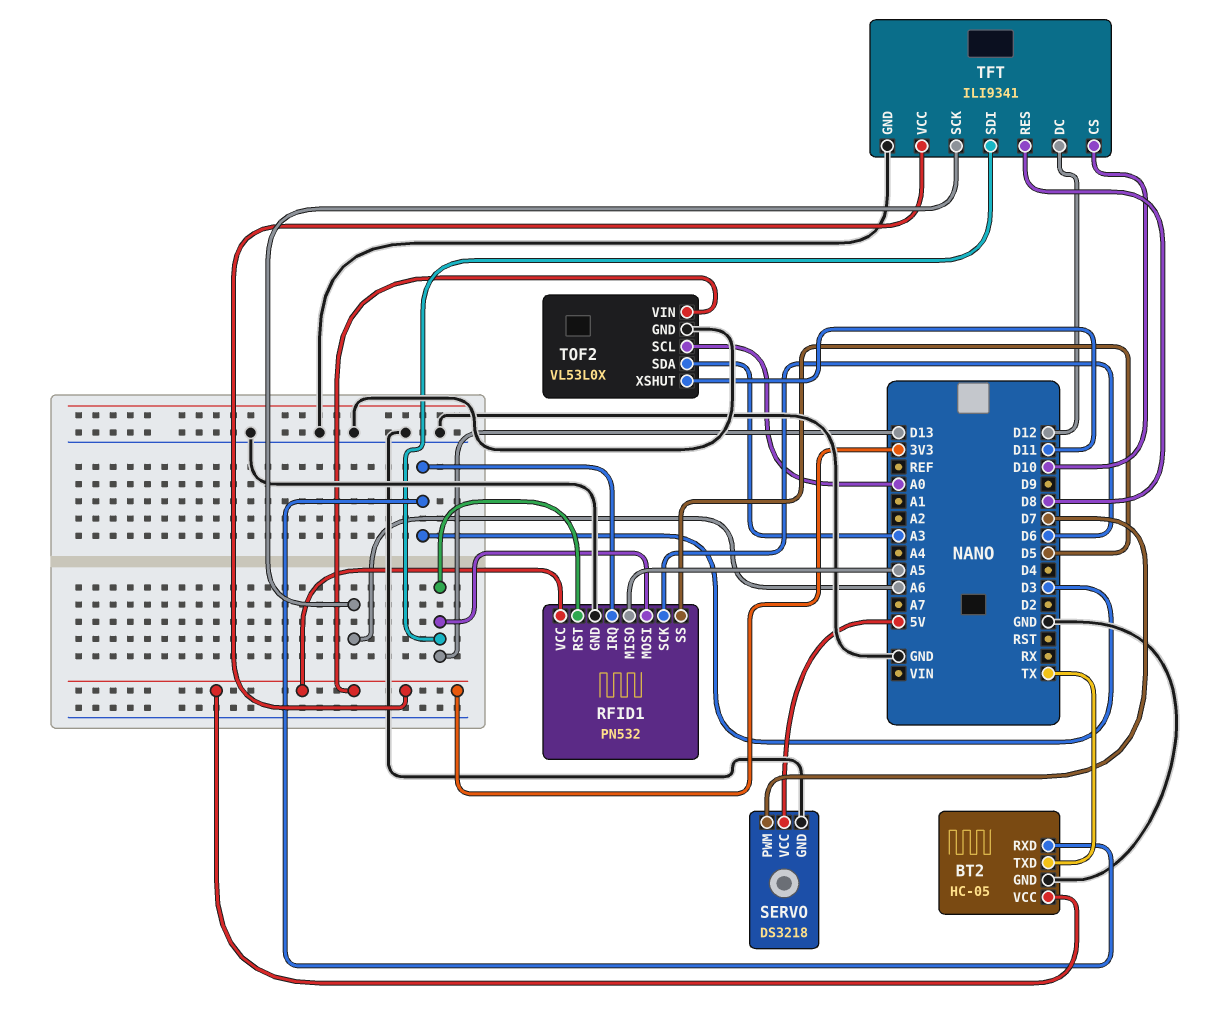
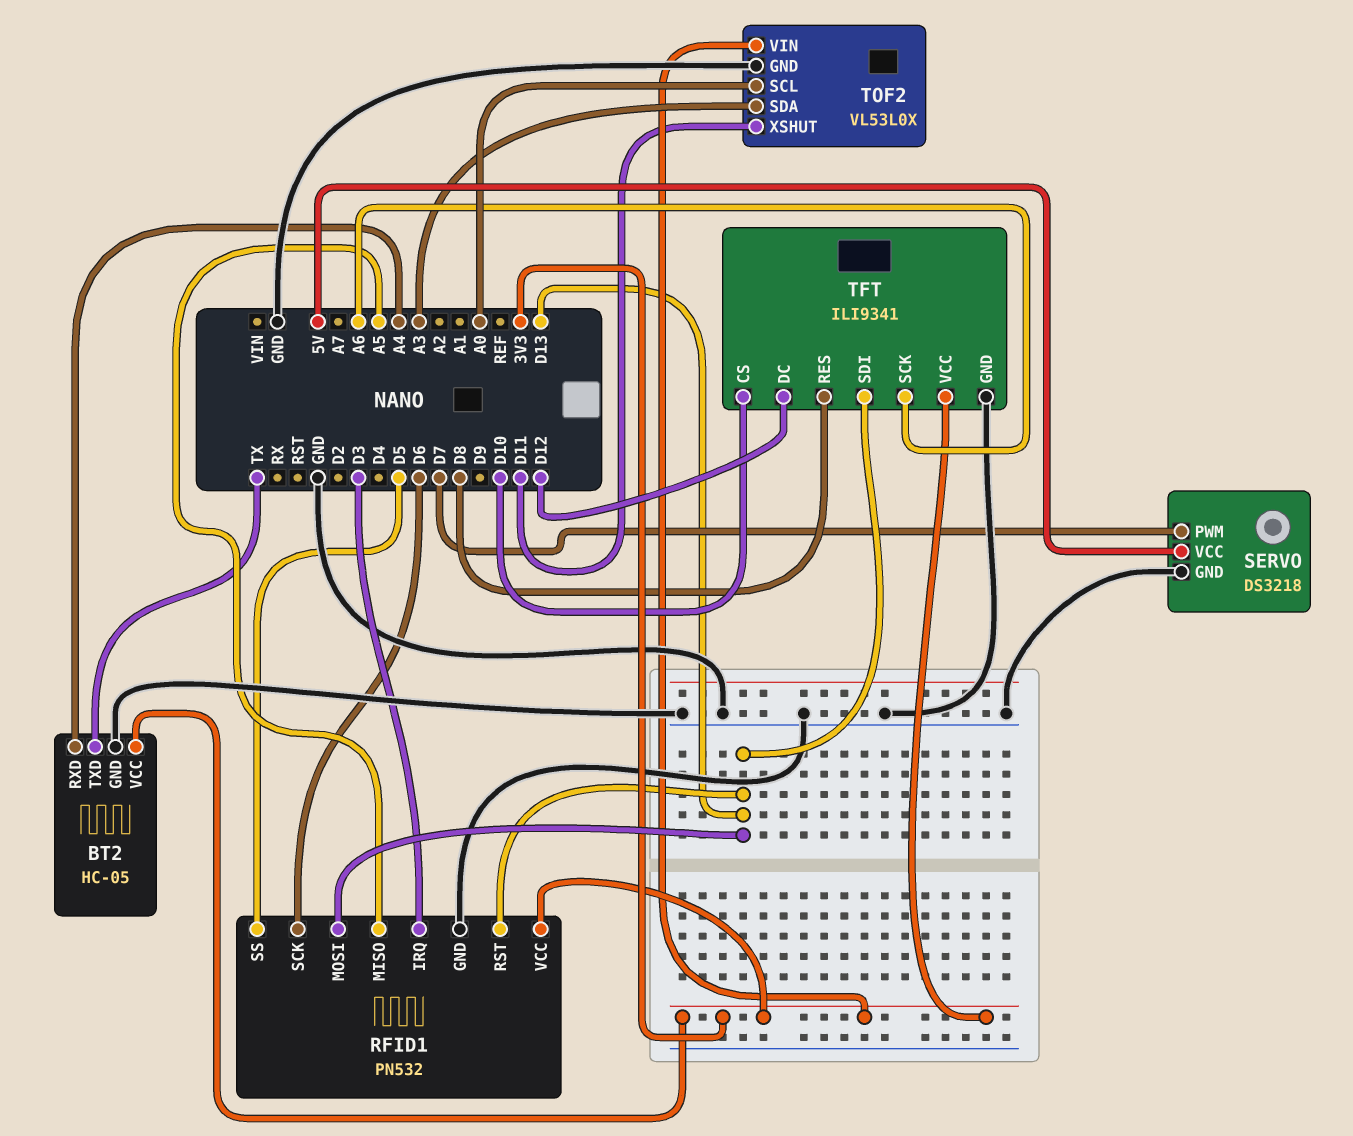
BT2 pin RXD: D3 -> A4

